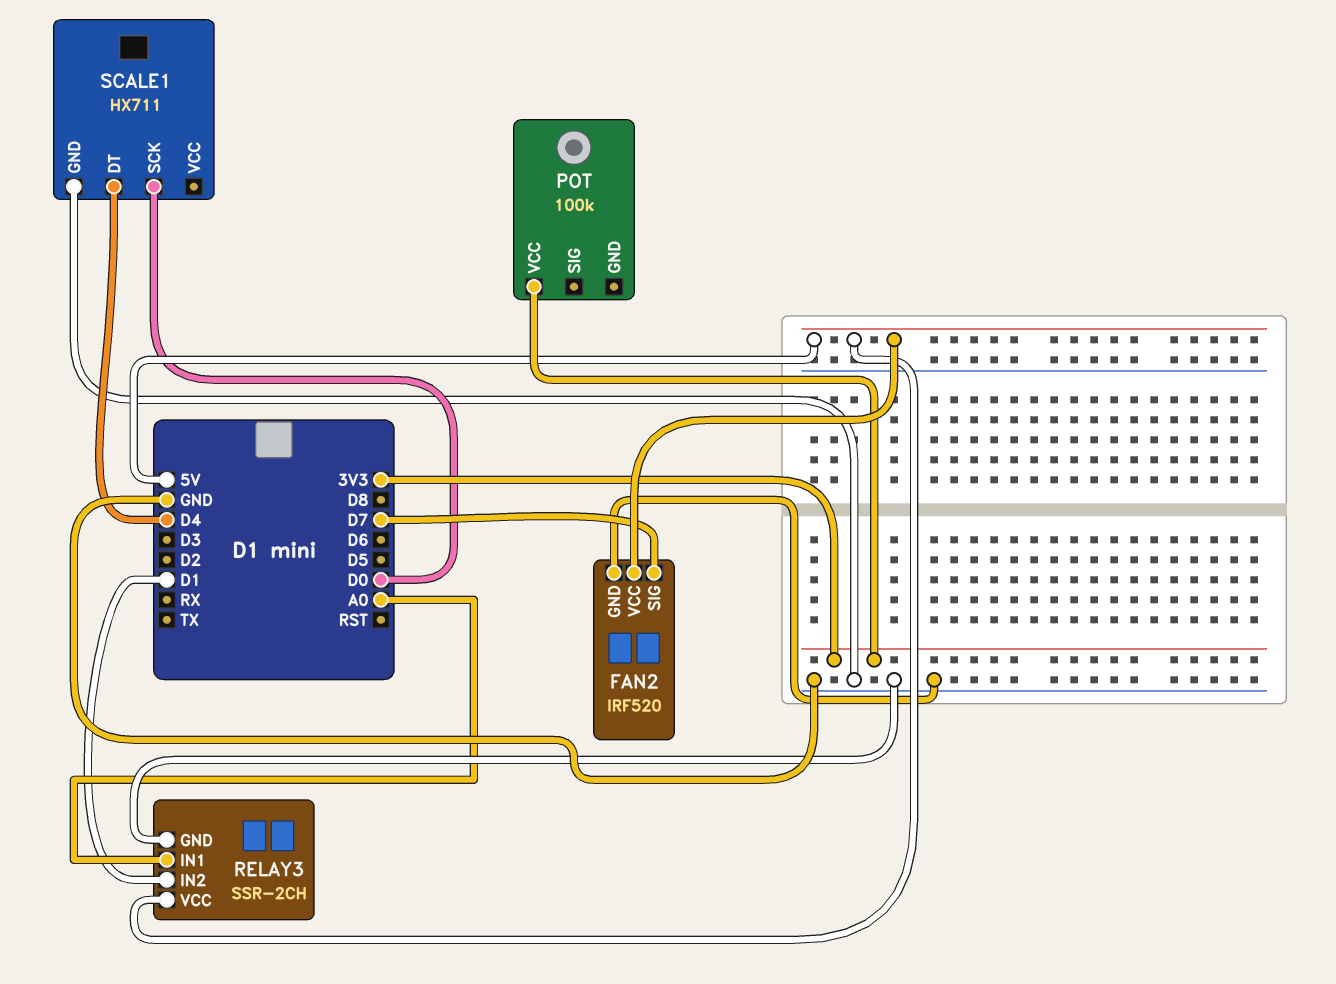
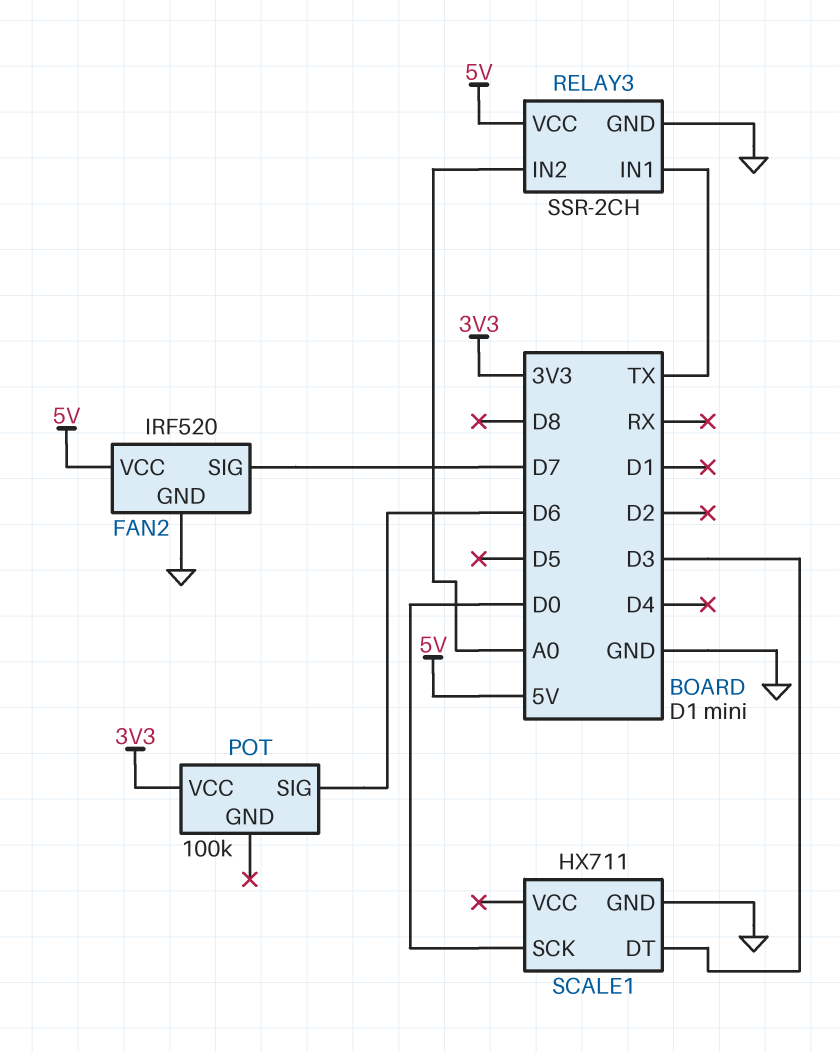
POT pin SIG: none -> D6
RELAY3 pin IN1: A0 -> TX
RELAY3 pin IN2: D1 -> A0
SCALE1 pin DT: D4 -> D3

